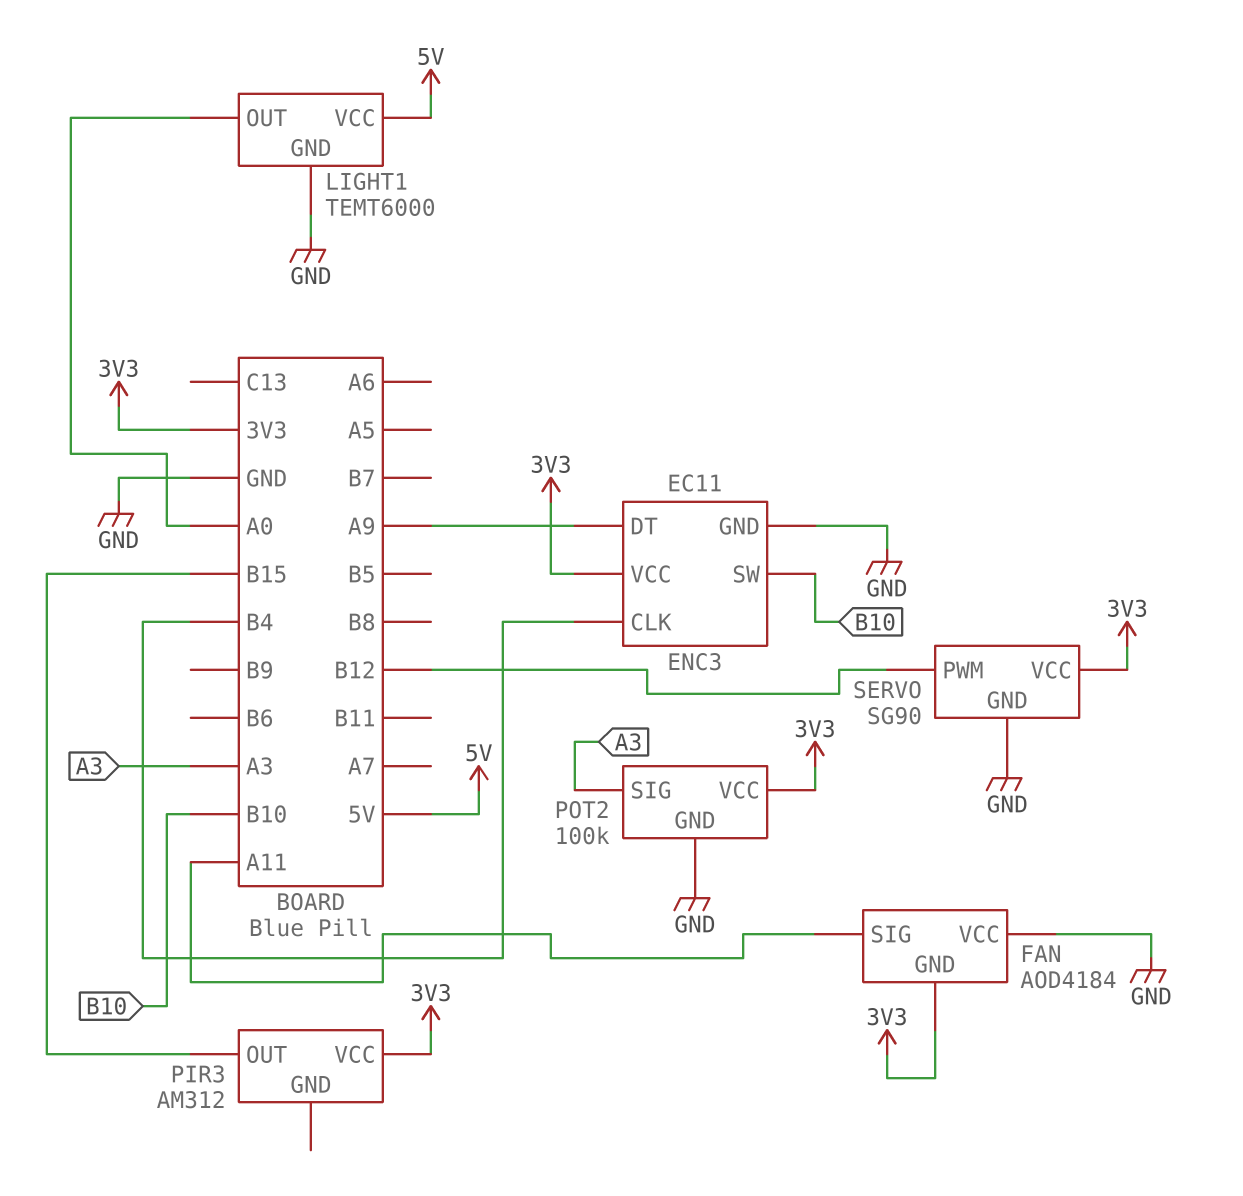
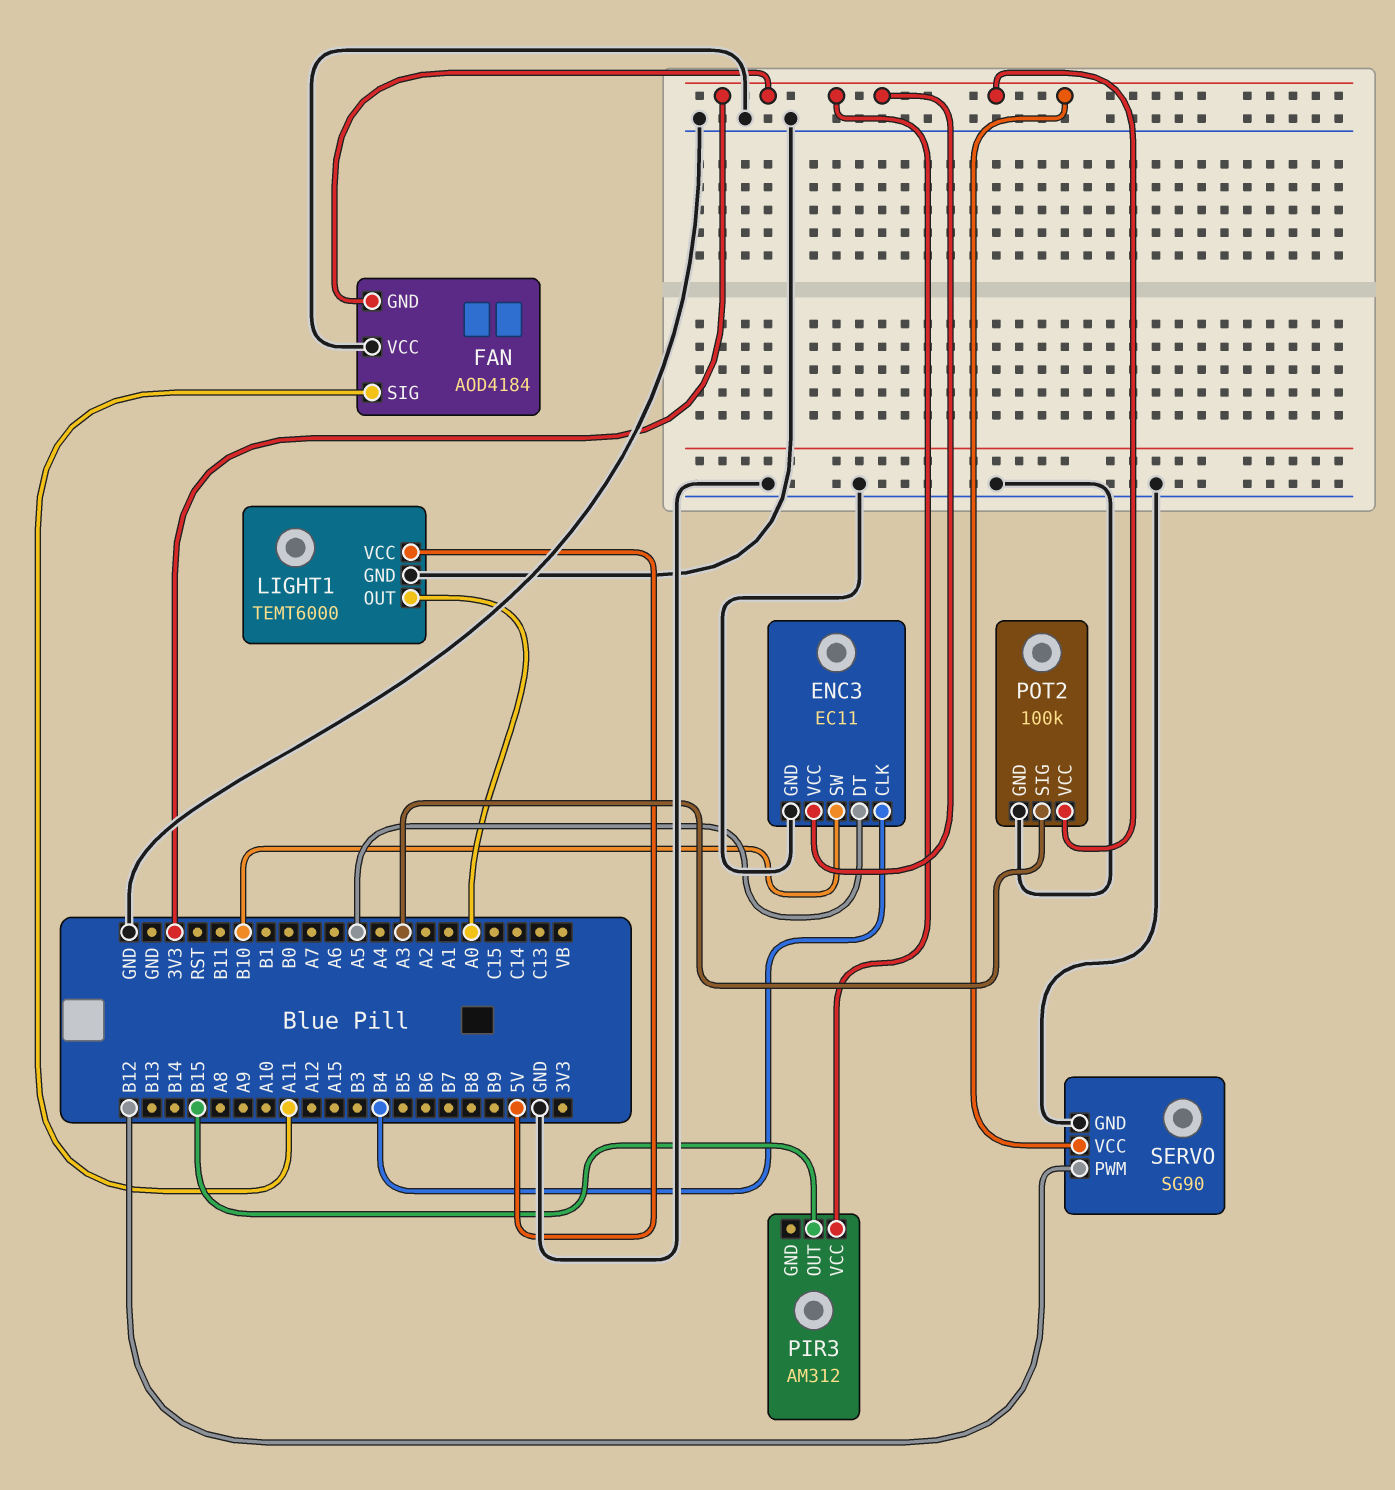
ENC3 pin DT: A9 -> A5

